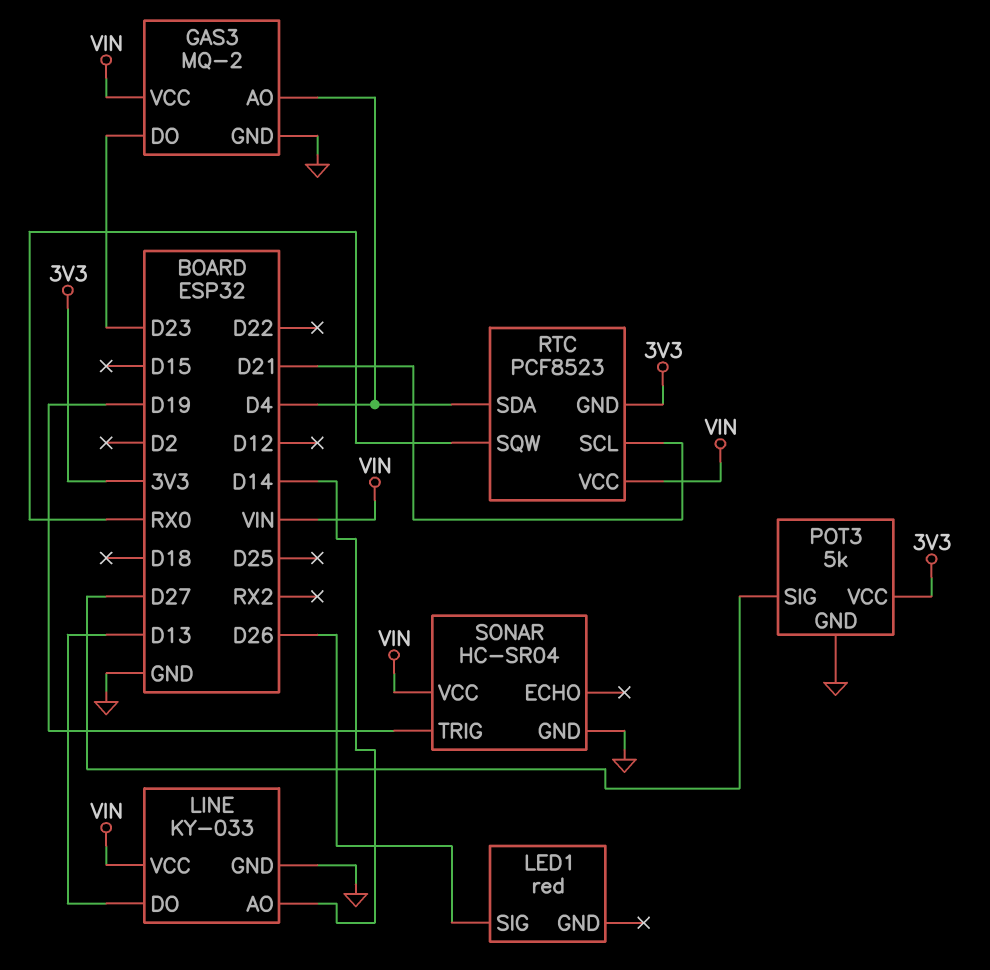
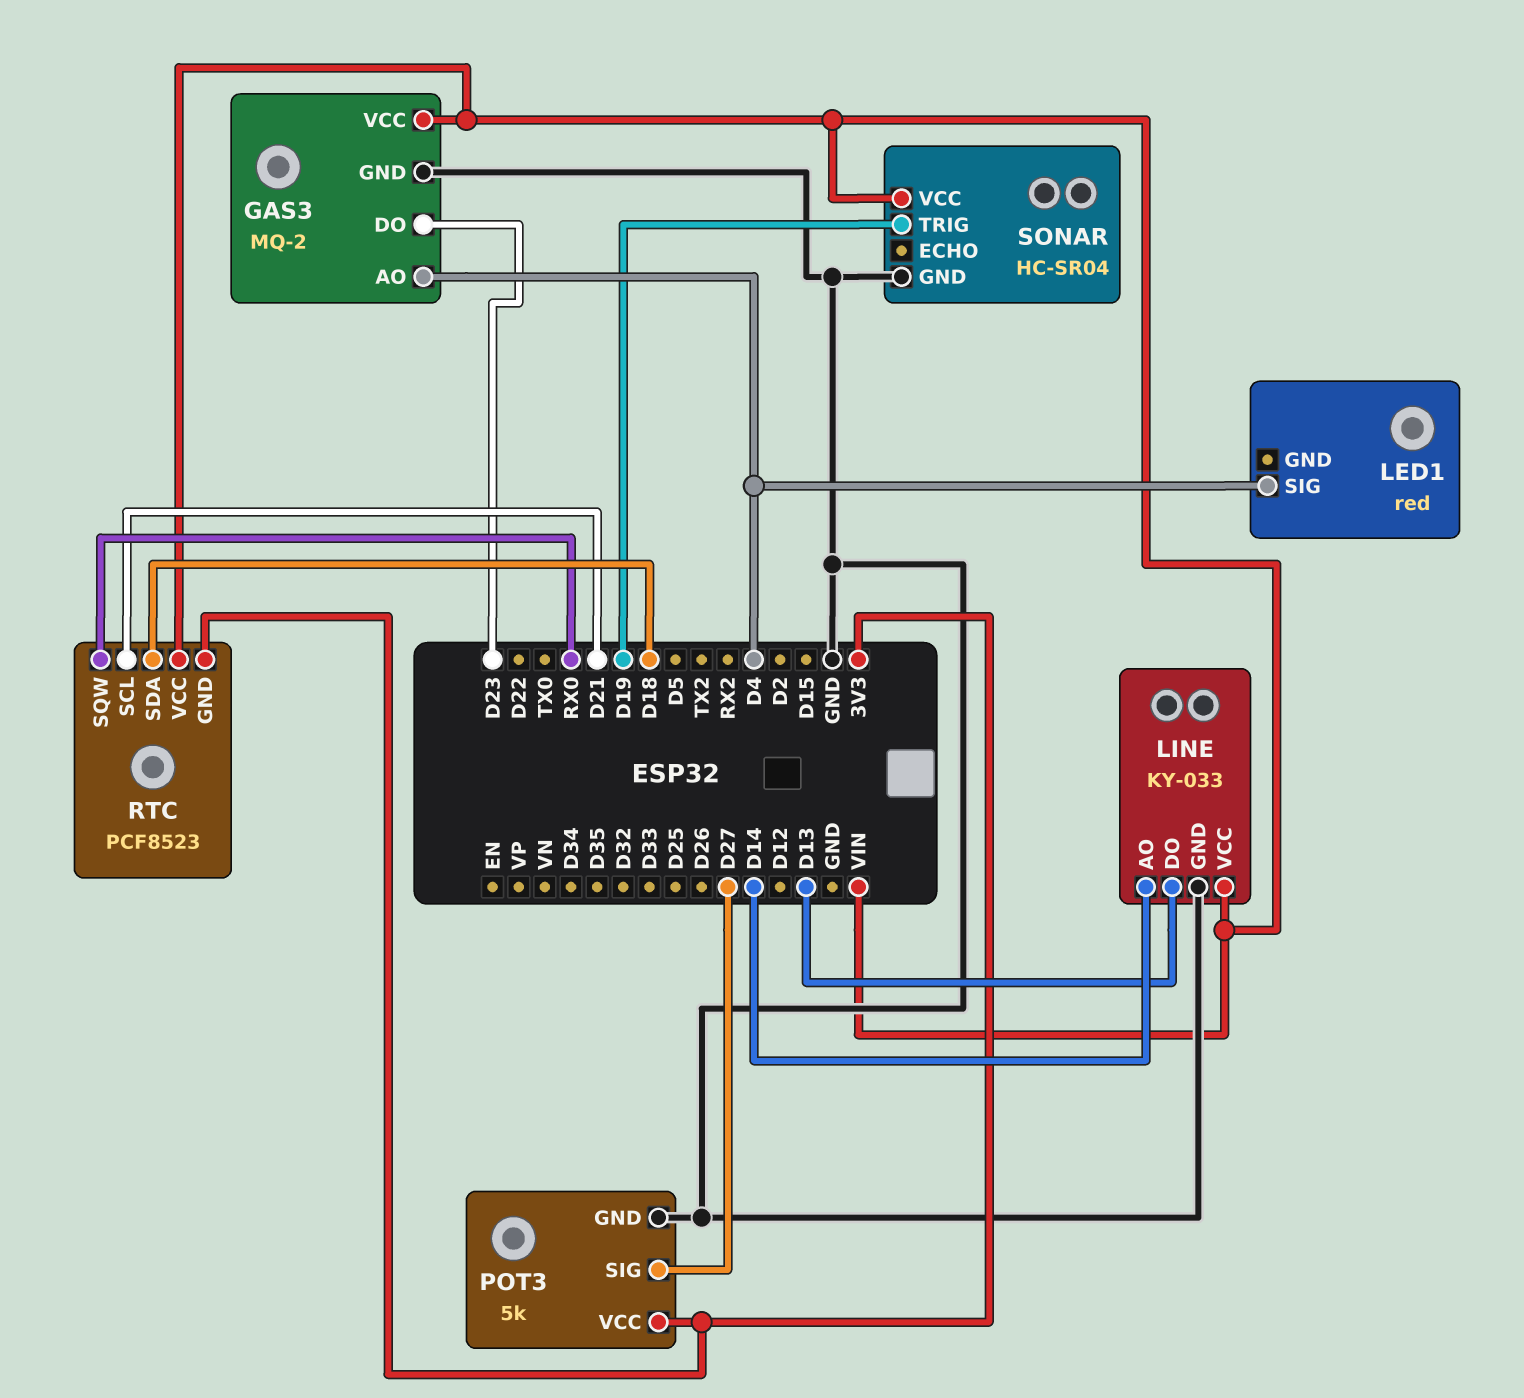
LED1 pin SIG: D26 -> D4
RTC pin SDA: D4 -> D18

